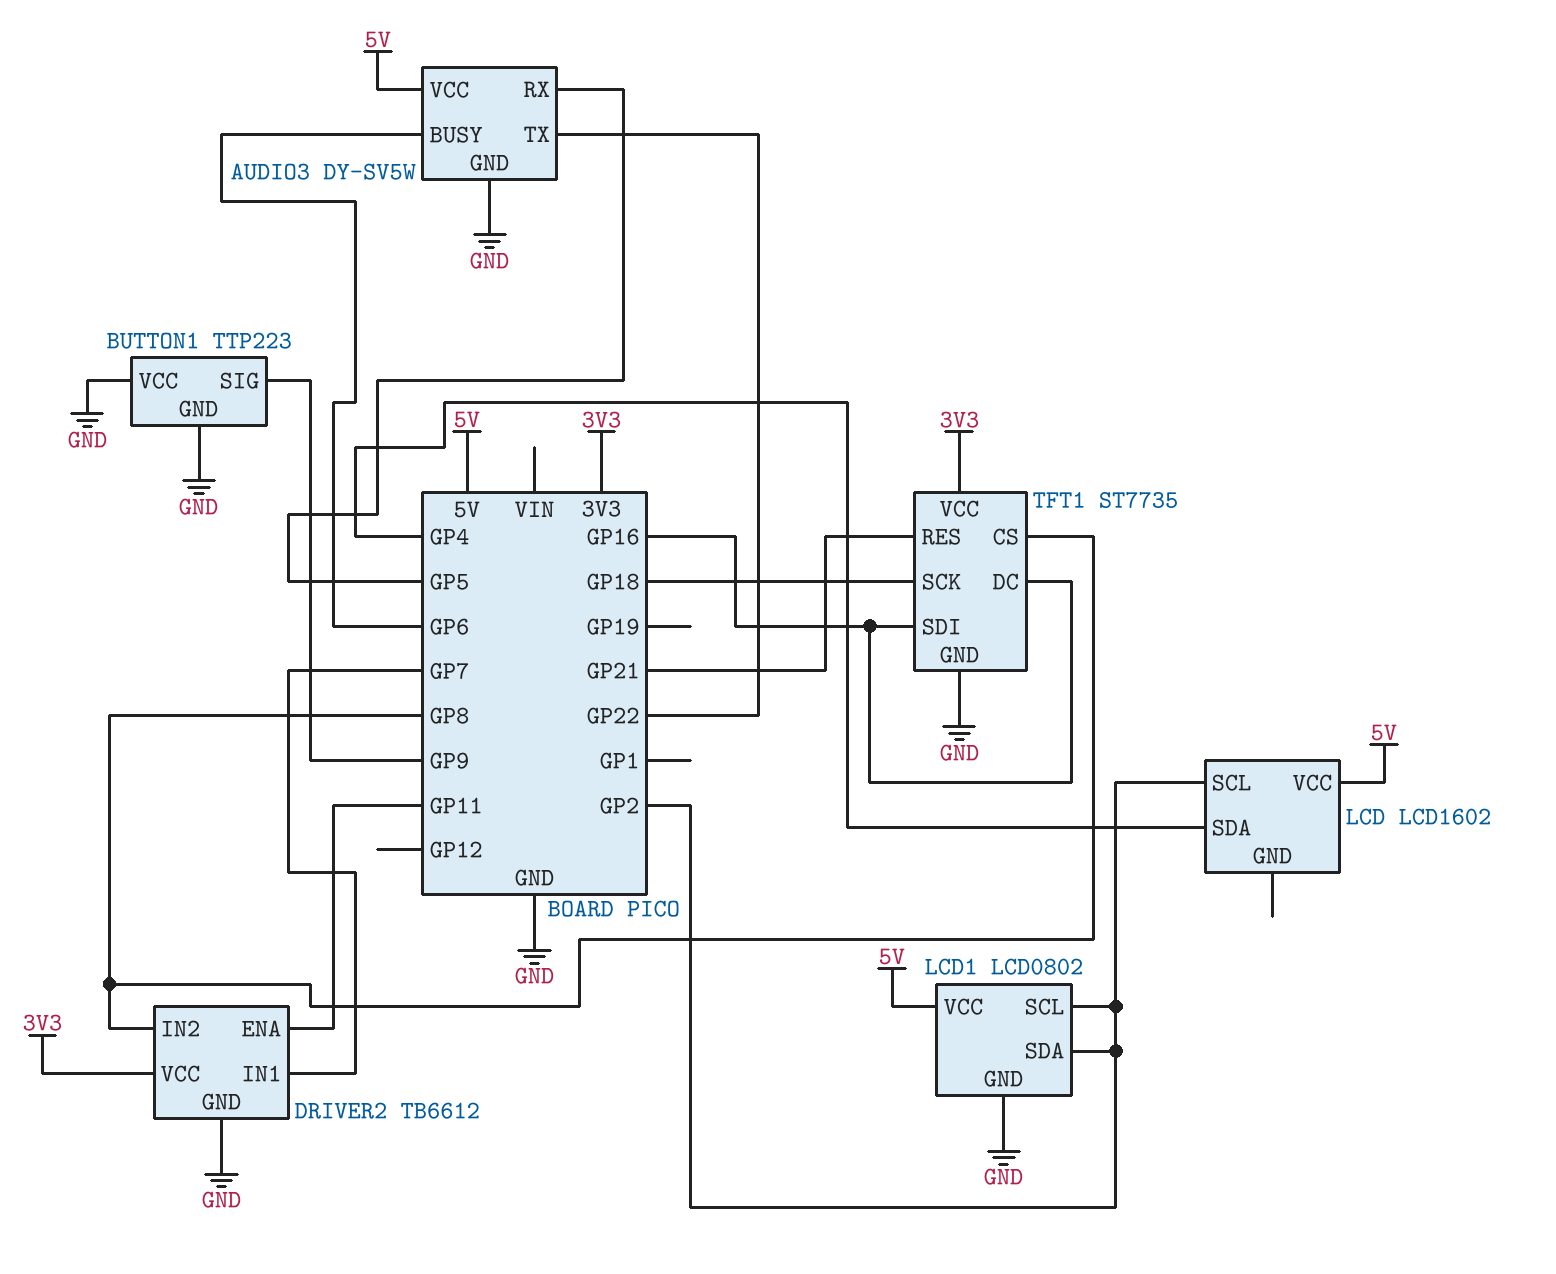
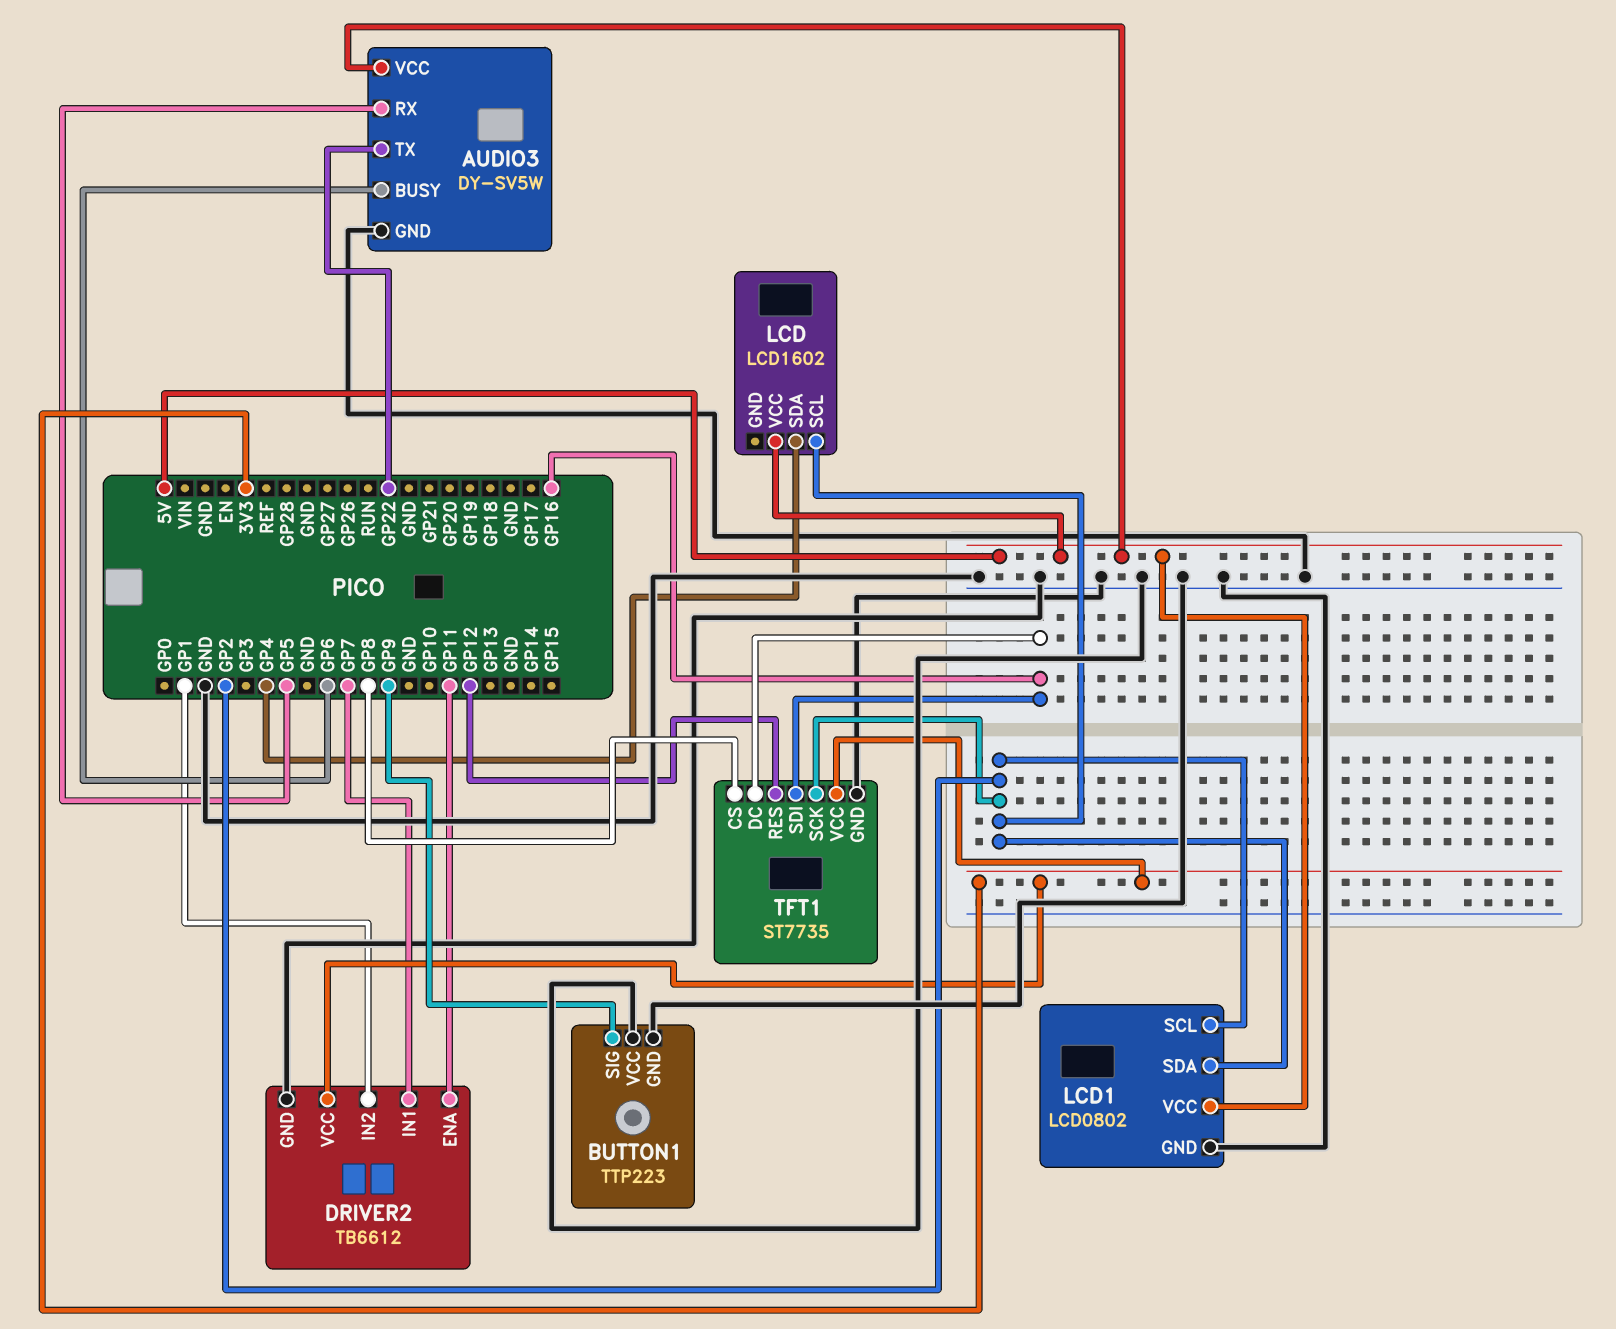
DRIVER2 pin IN2: GP8 -> GP1
TFT1 pin RES: GP21 -> GP12
TFT1 pin SCK: GP18 -> GP2

